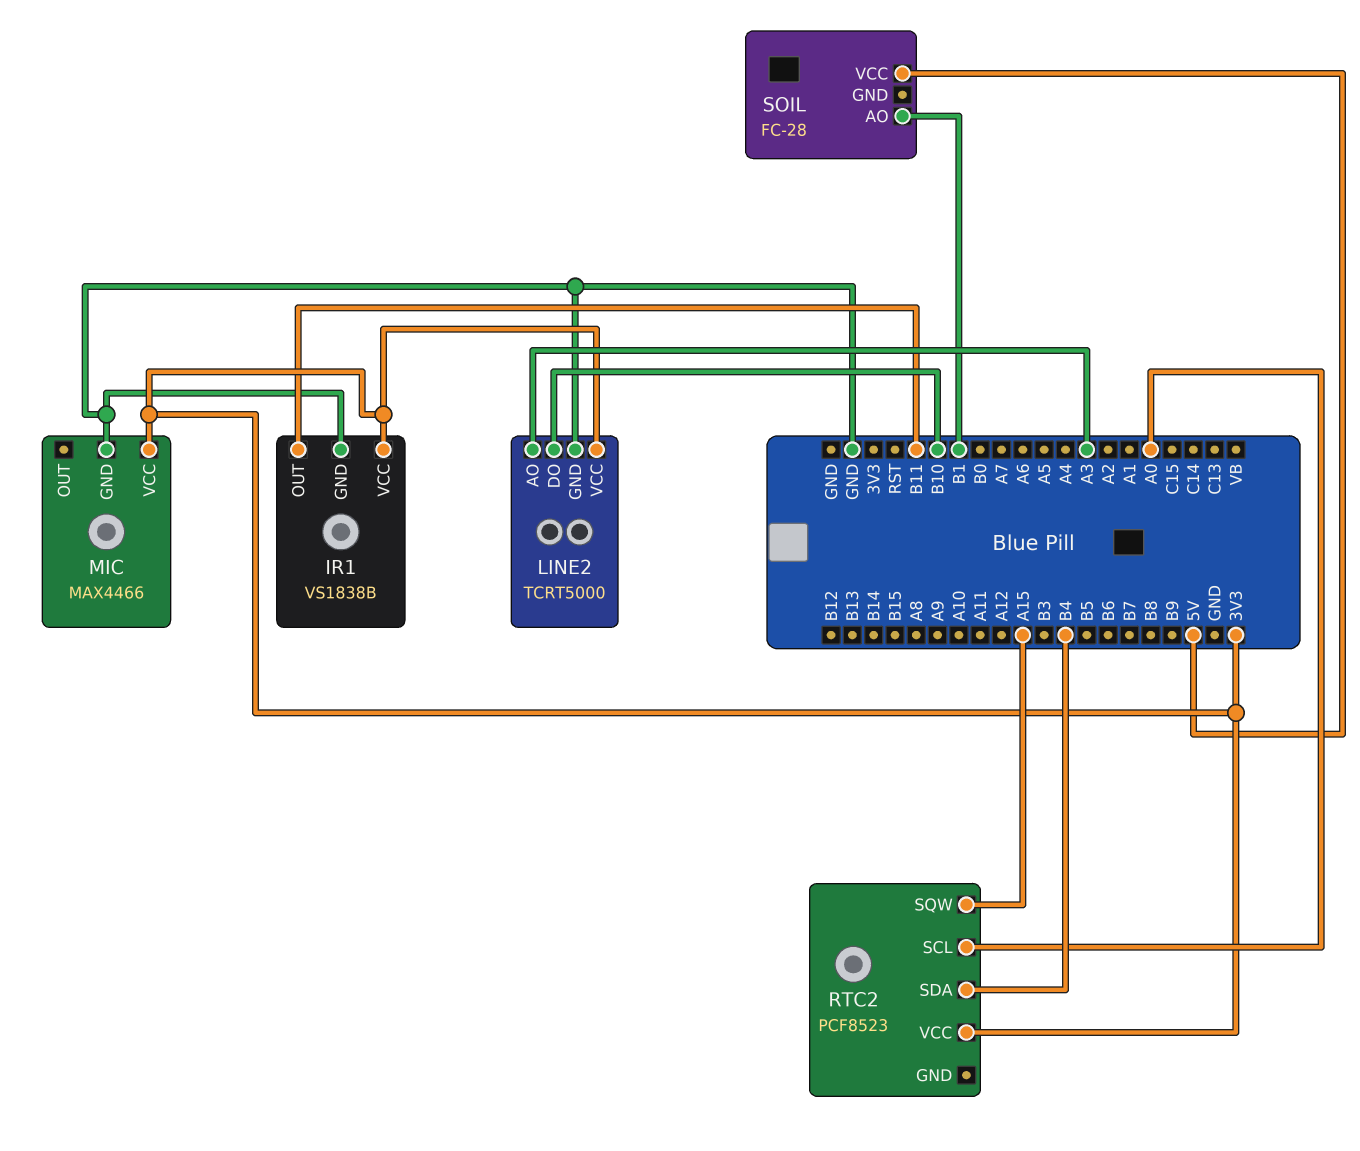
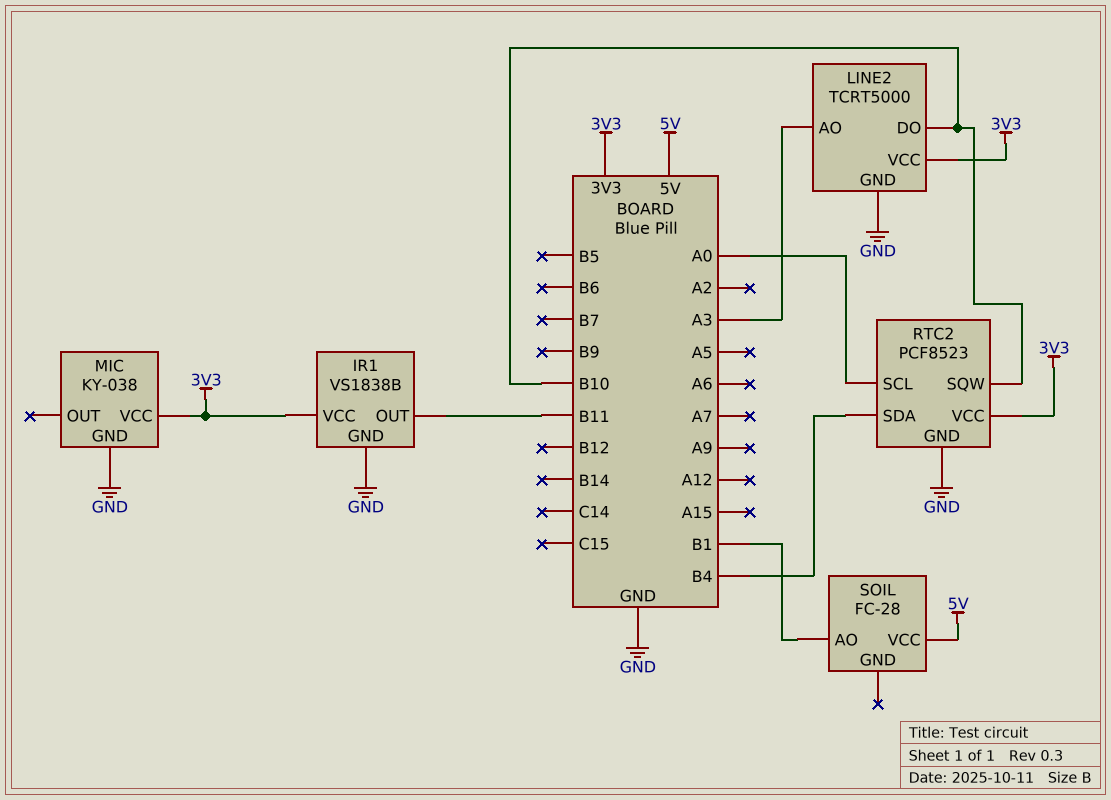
MIC: MAX4466 -> KY-038
RTC2 pin GND: none -> GND
RTC2 pin SQW: A15 -> B10

